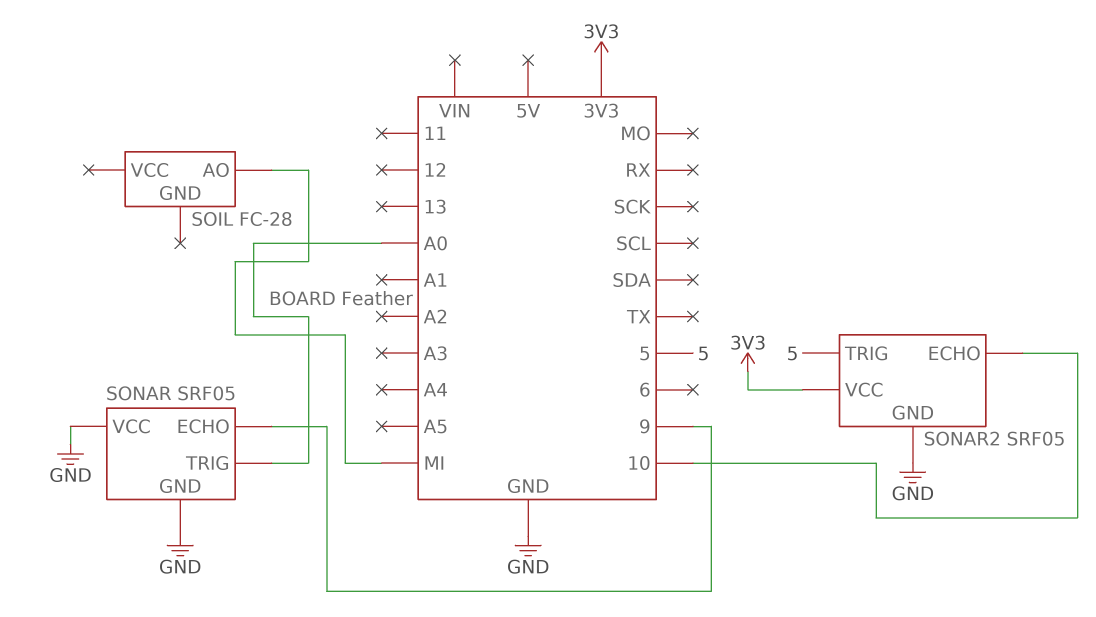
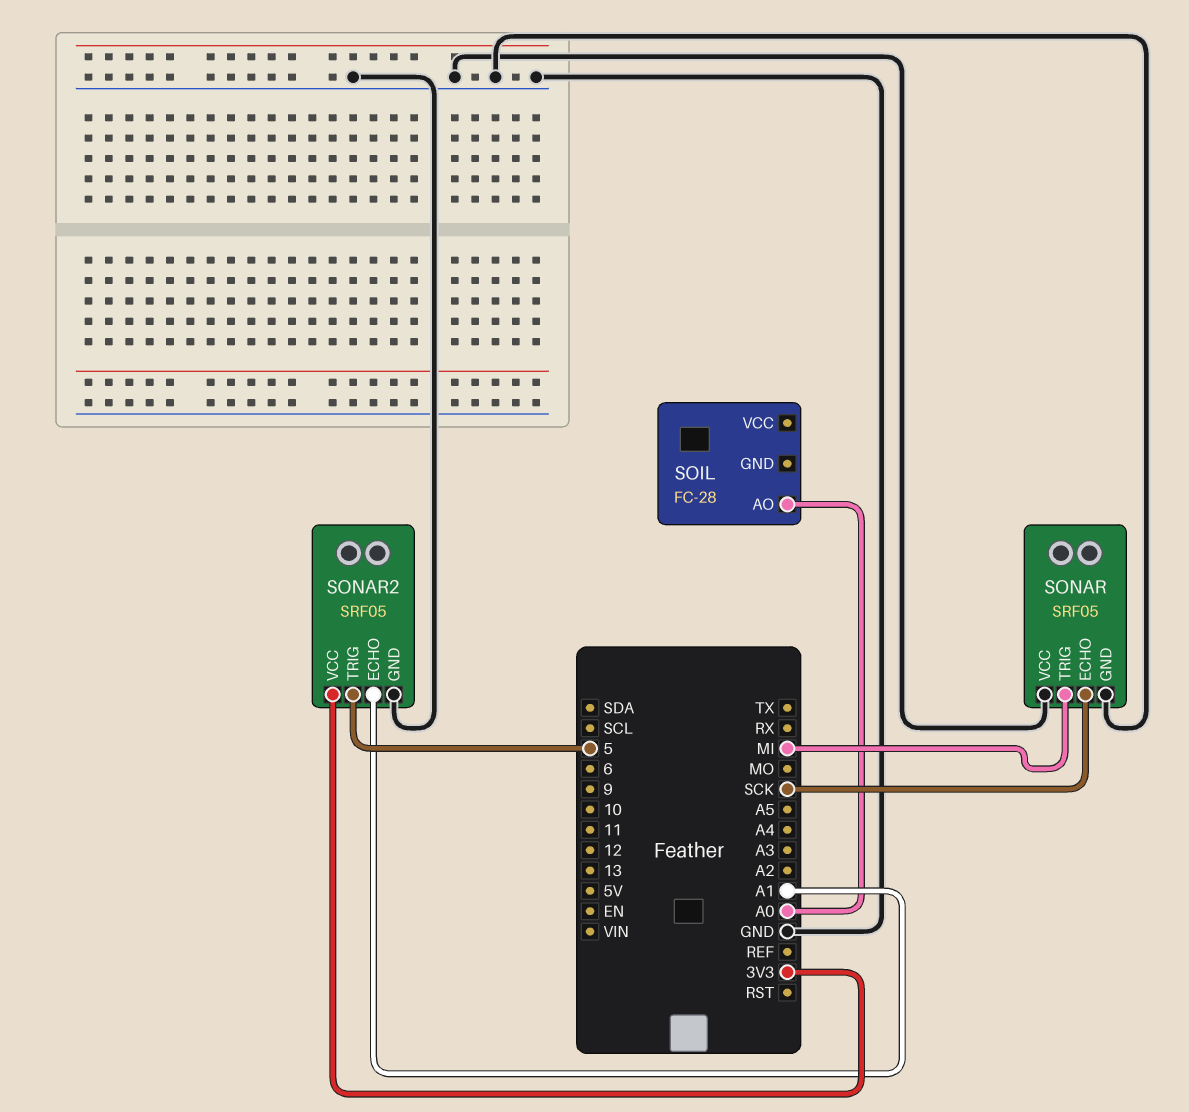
SOIL pin AO: MI -> A0
SONAR pin ECHO: 9 -> SCK
SONAR pin TRIG: A0 -> MI
SONAR2 pin ECHO: 10 -> A1

